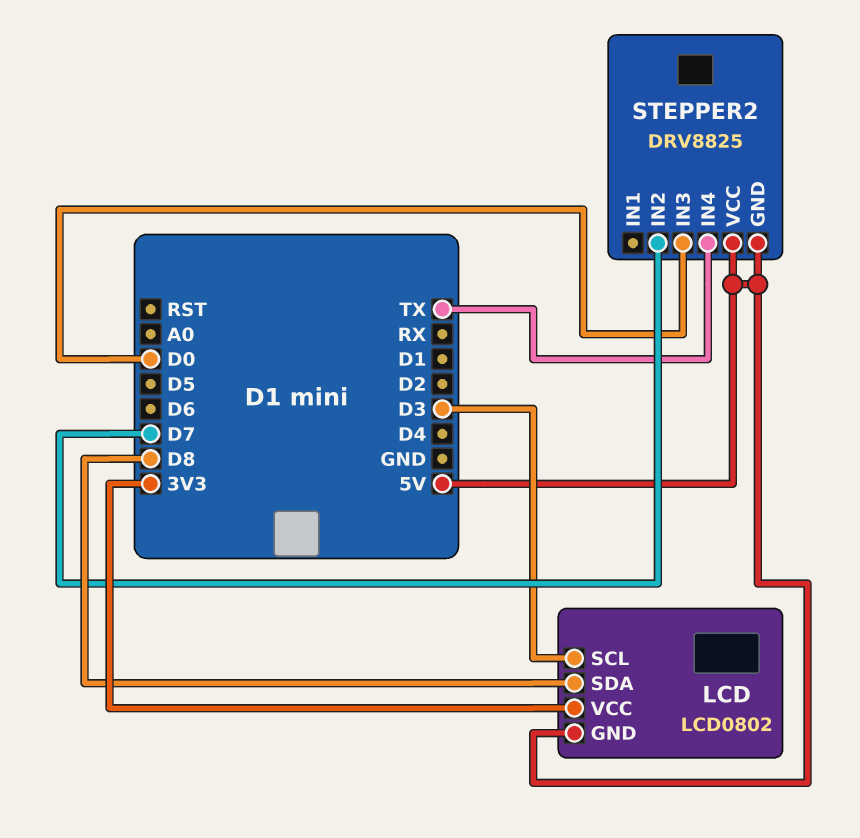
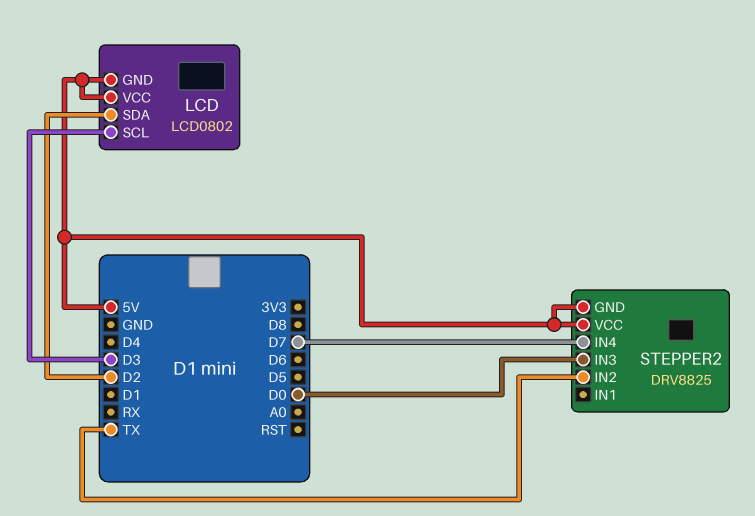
LCD pin SDA: D8 -> D2
LCD pin VCC: 3V3 -> 5V
STEPPER2 pin IN2: D7 -> TX
STEPPER2 pin IN4: TX -> D7

